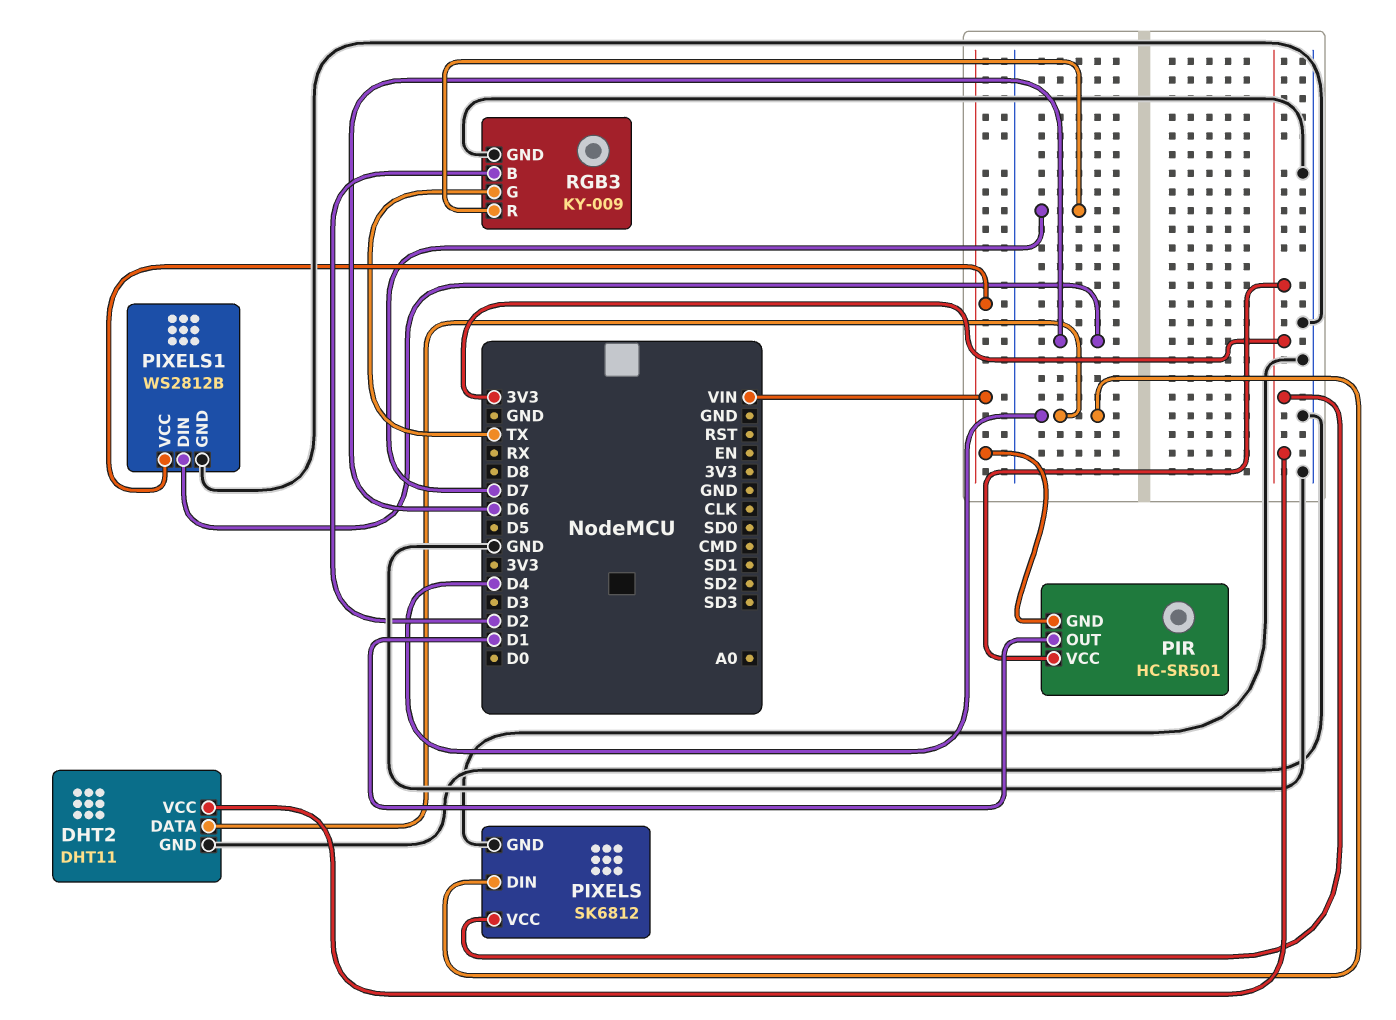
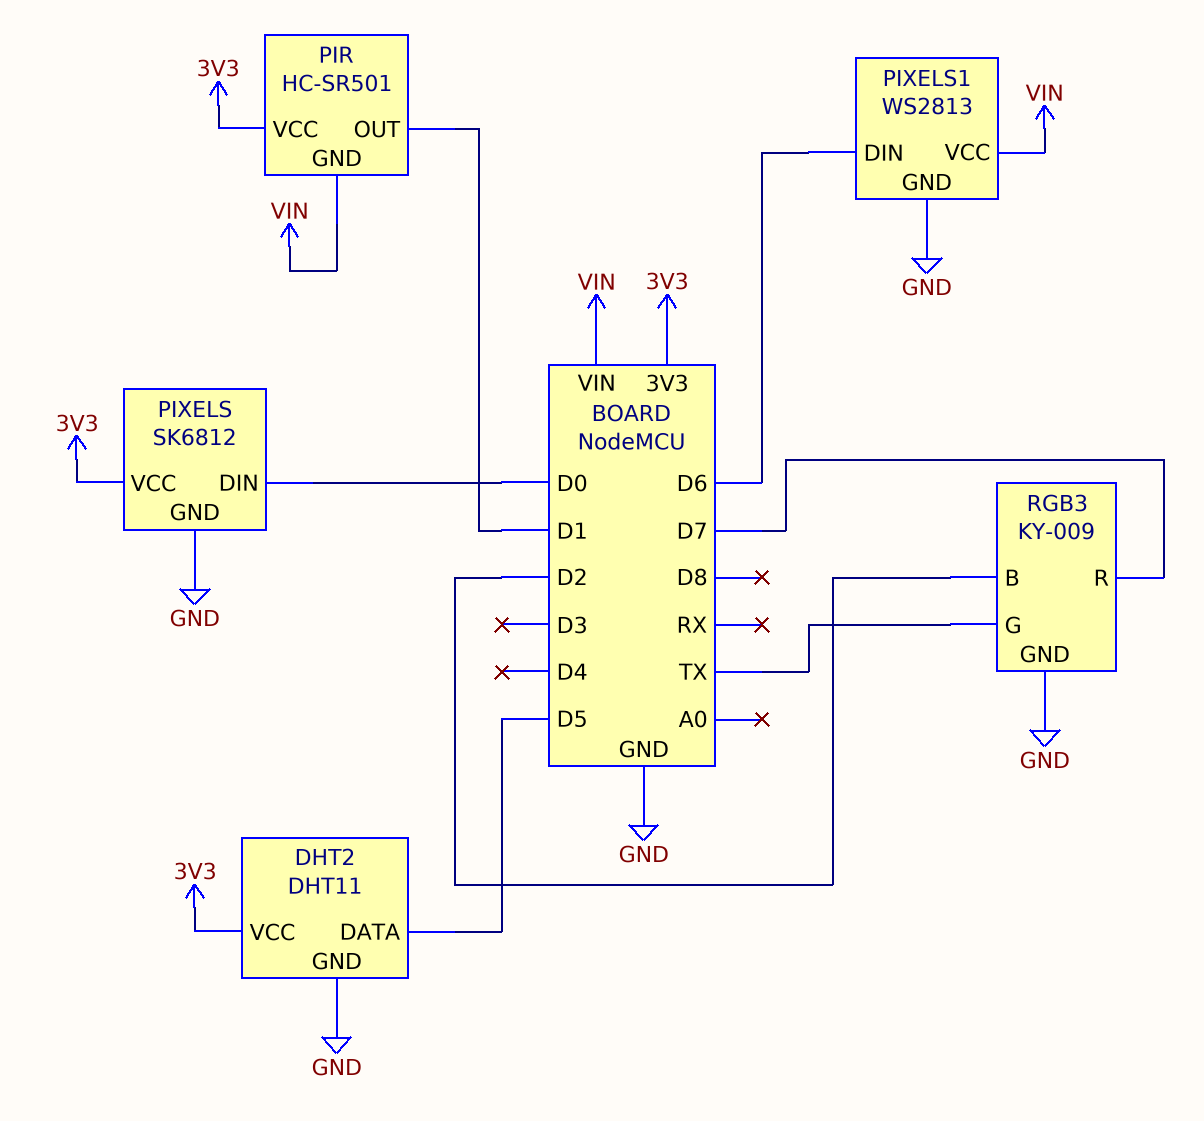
DHT2 pin DATA: D4 -> D5
PIXELS pin DIN: D4 -> D0
PIXELS1: WS2812B -> WS2813

